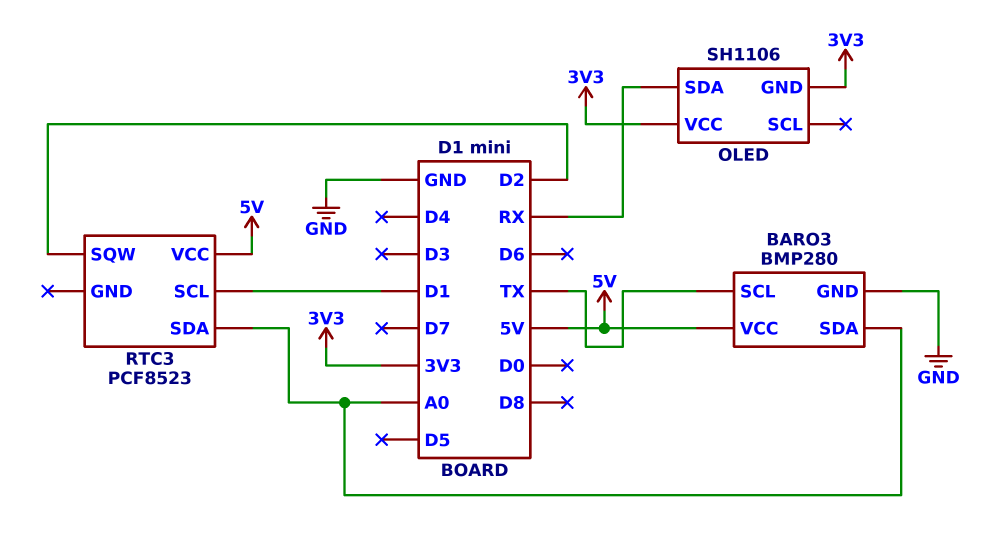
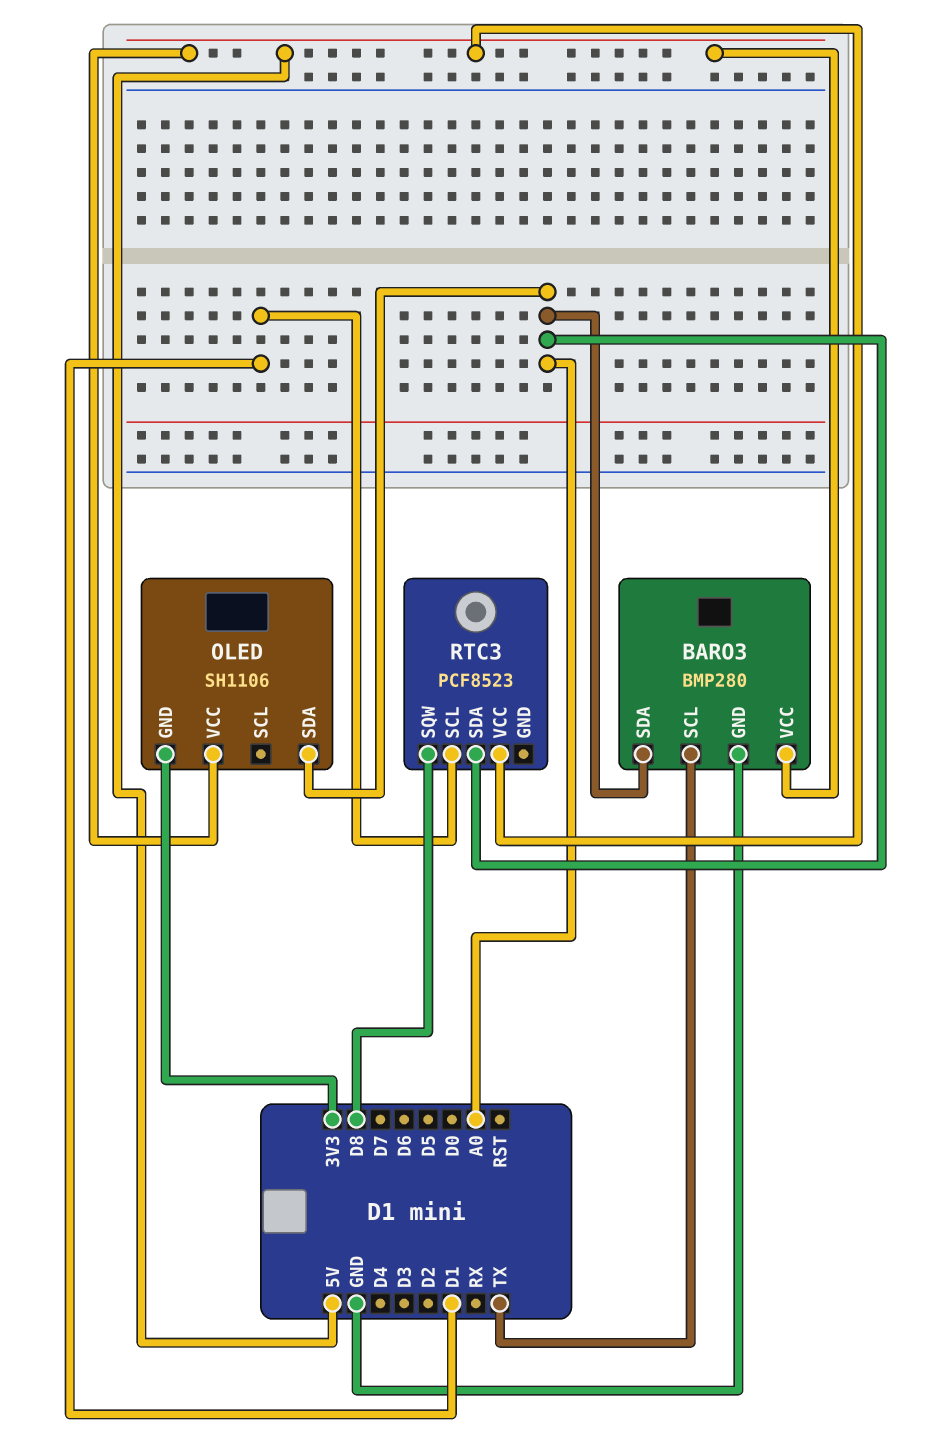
OLED pin SDA: RX -> A0
OLED pin VCC: 3V3 -> 5V
RTC3 pin SQW: D2 -> D8

